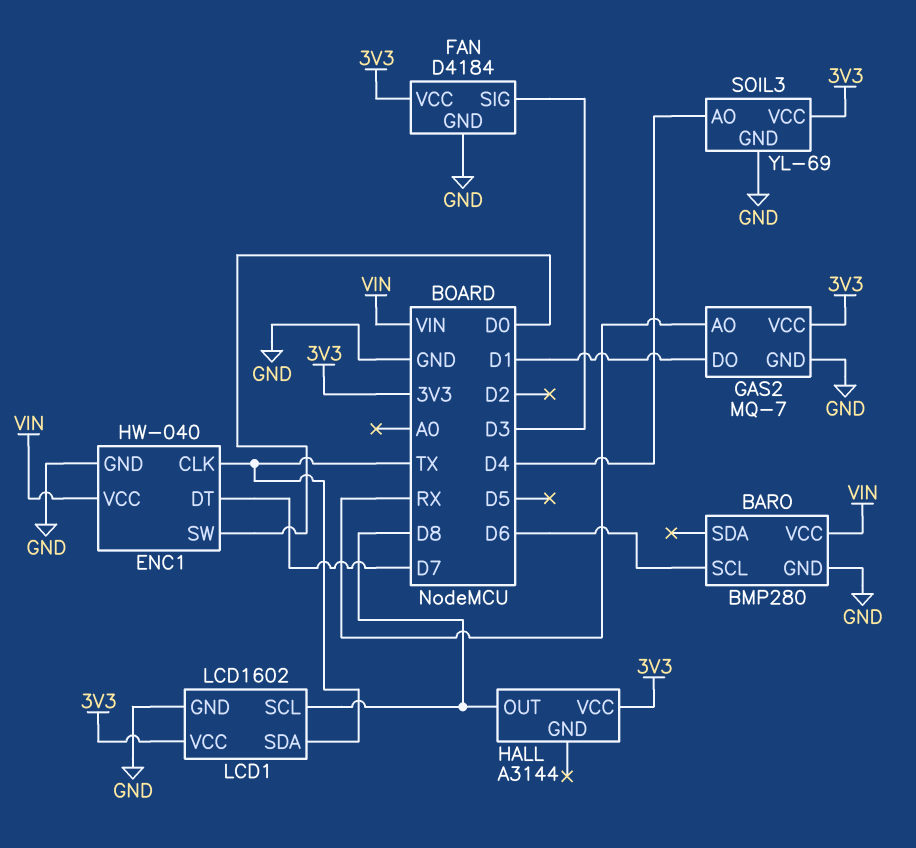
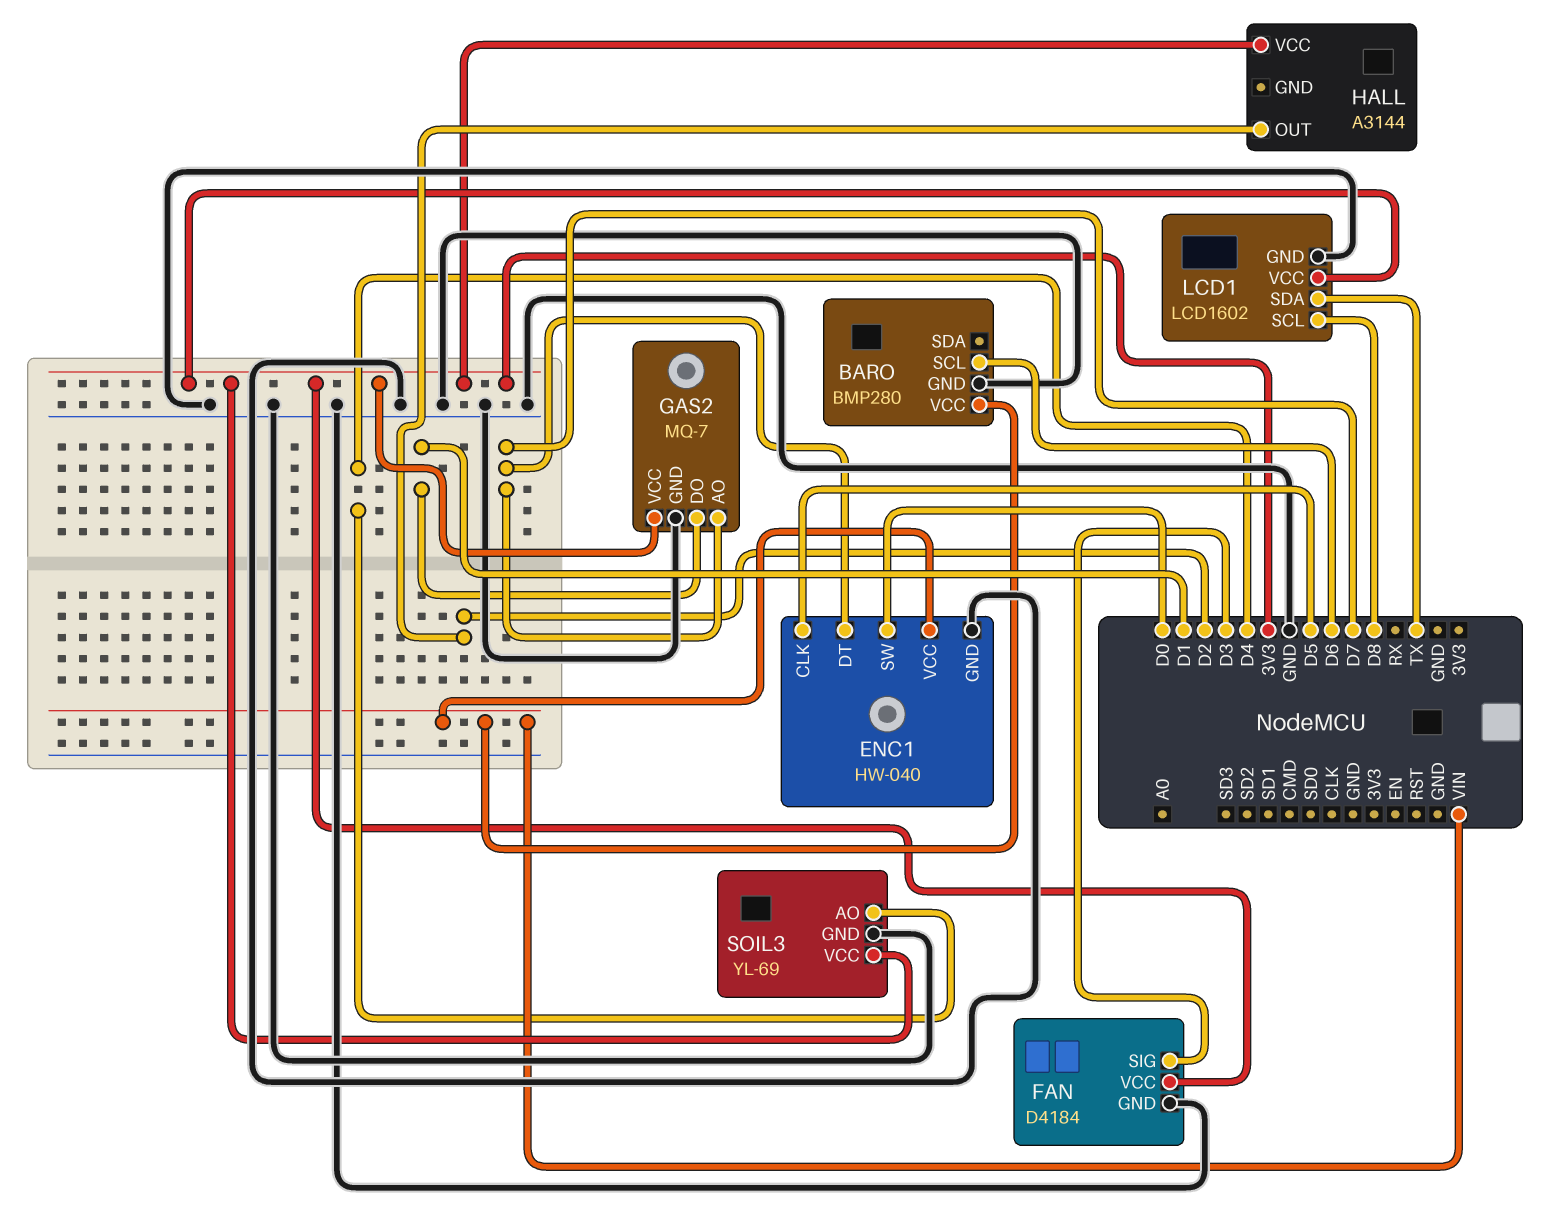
ENC1 pin CLK: TX -> D5
GAS2 pin AO: RX -> D7
HALL pin OUT: D8 -> D2

